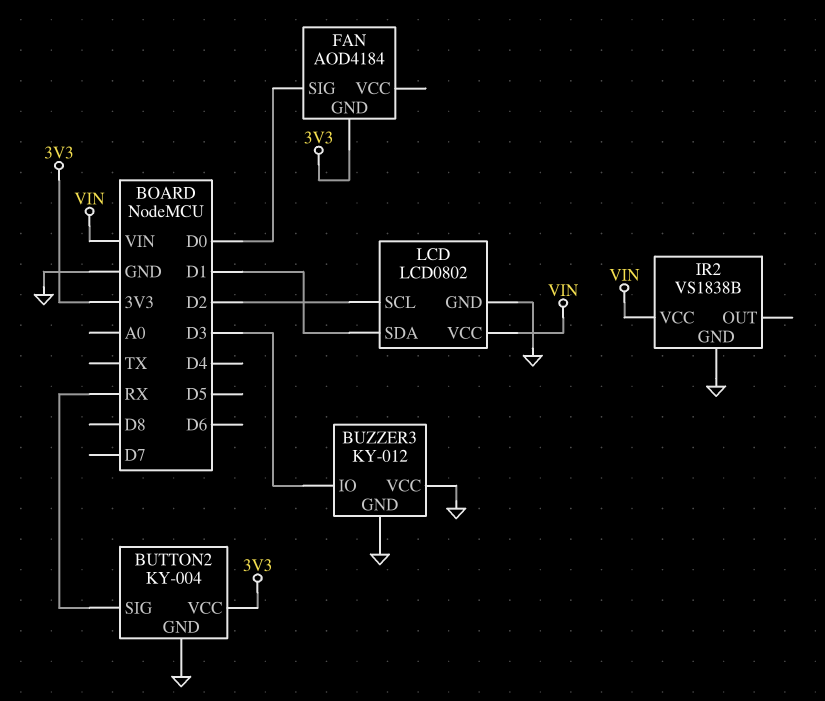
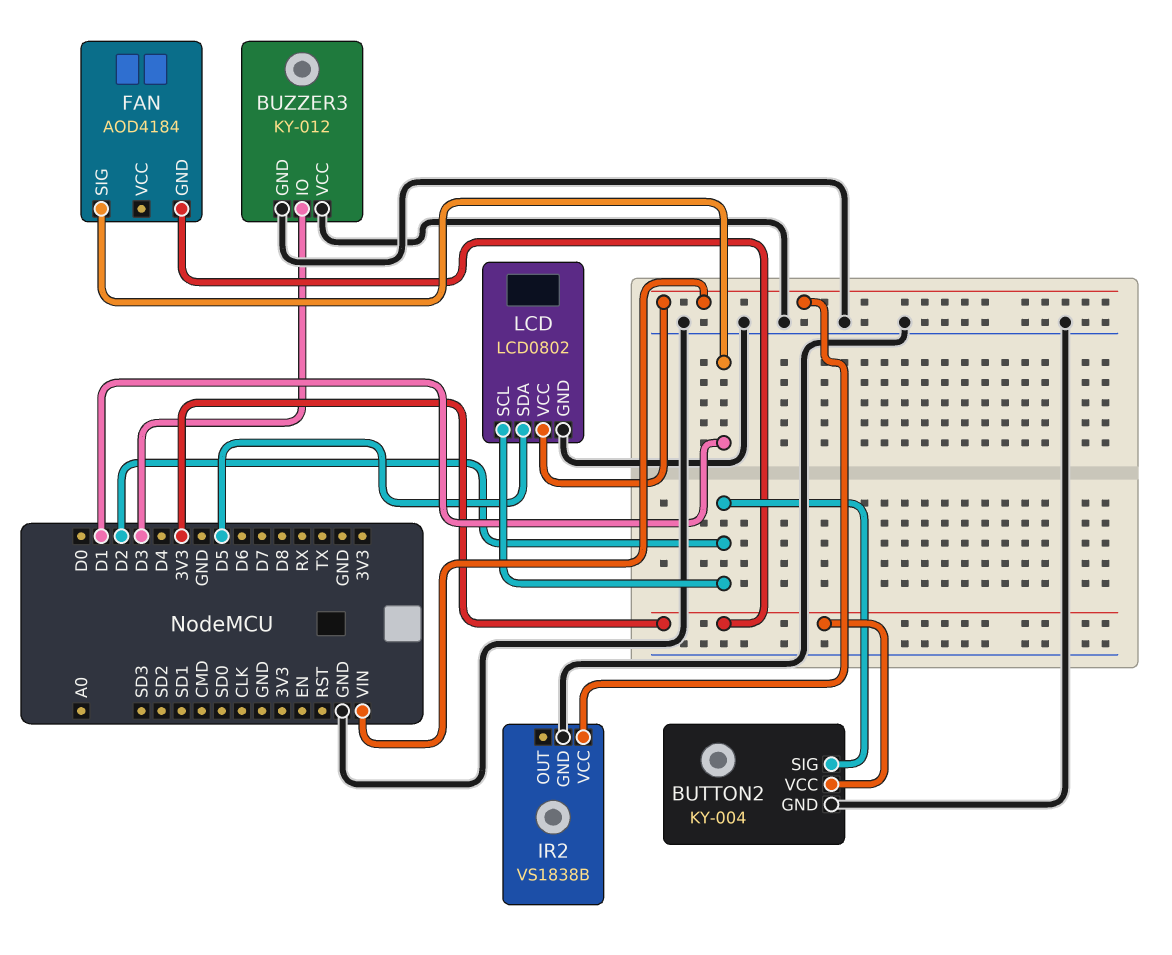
BUTTON2 pin SIG: RX -> D2
FAN pin SIG: D0 -> D1
LCD pin SDA: D1 -> D5

